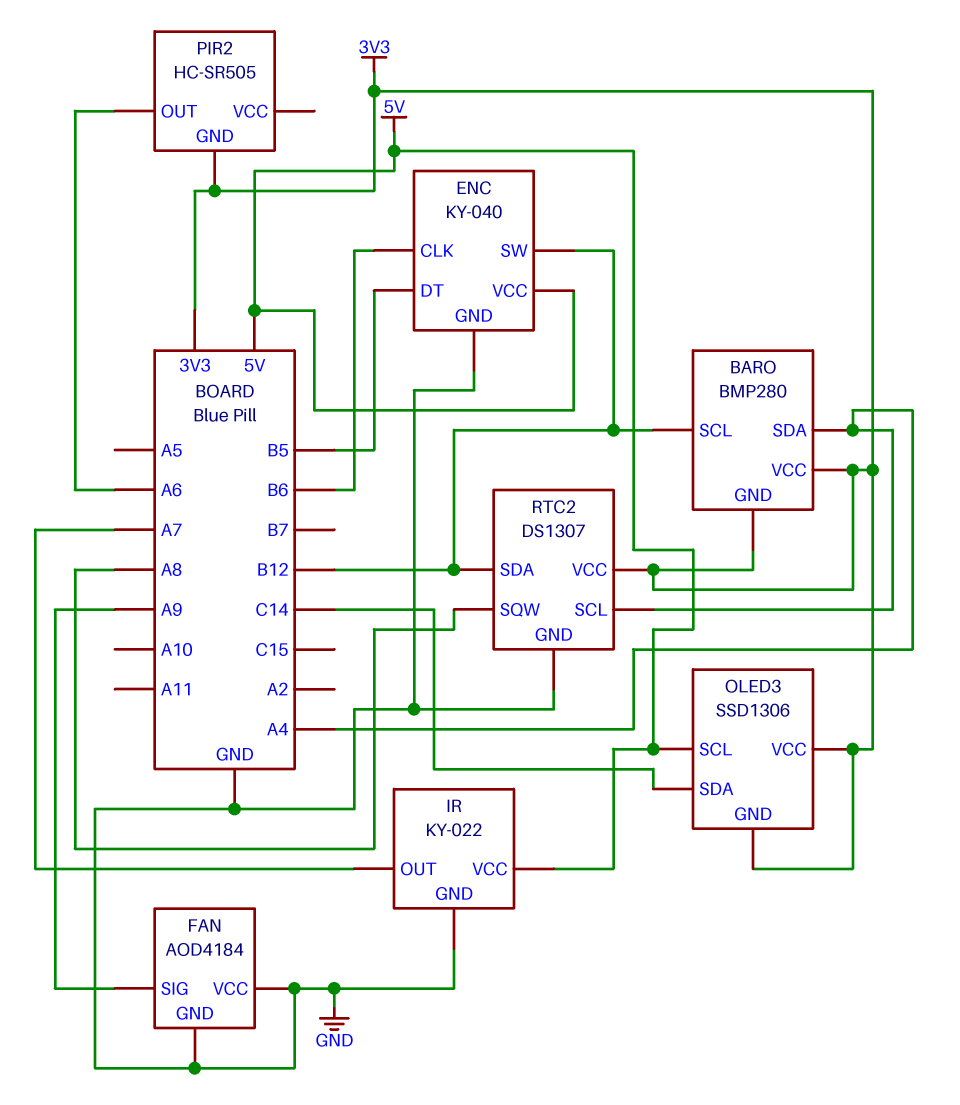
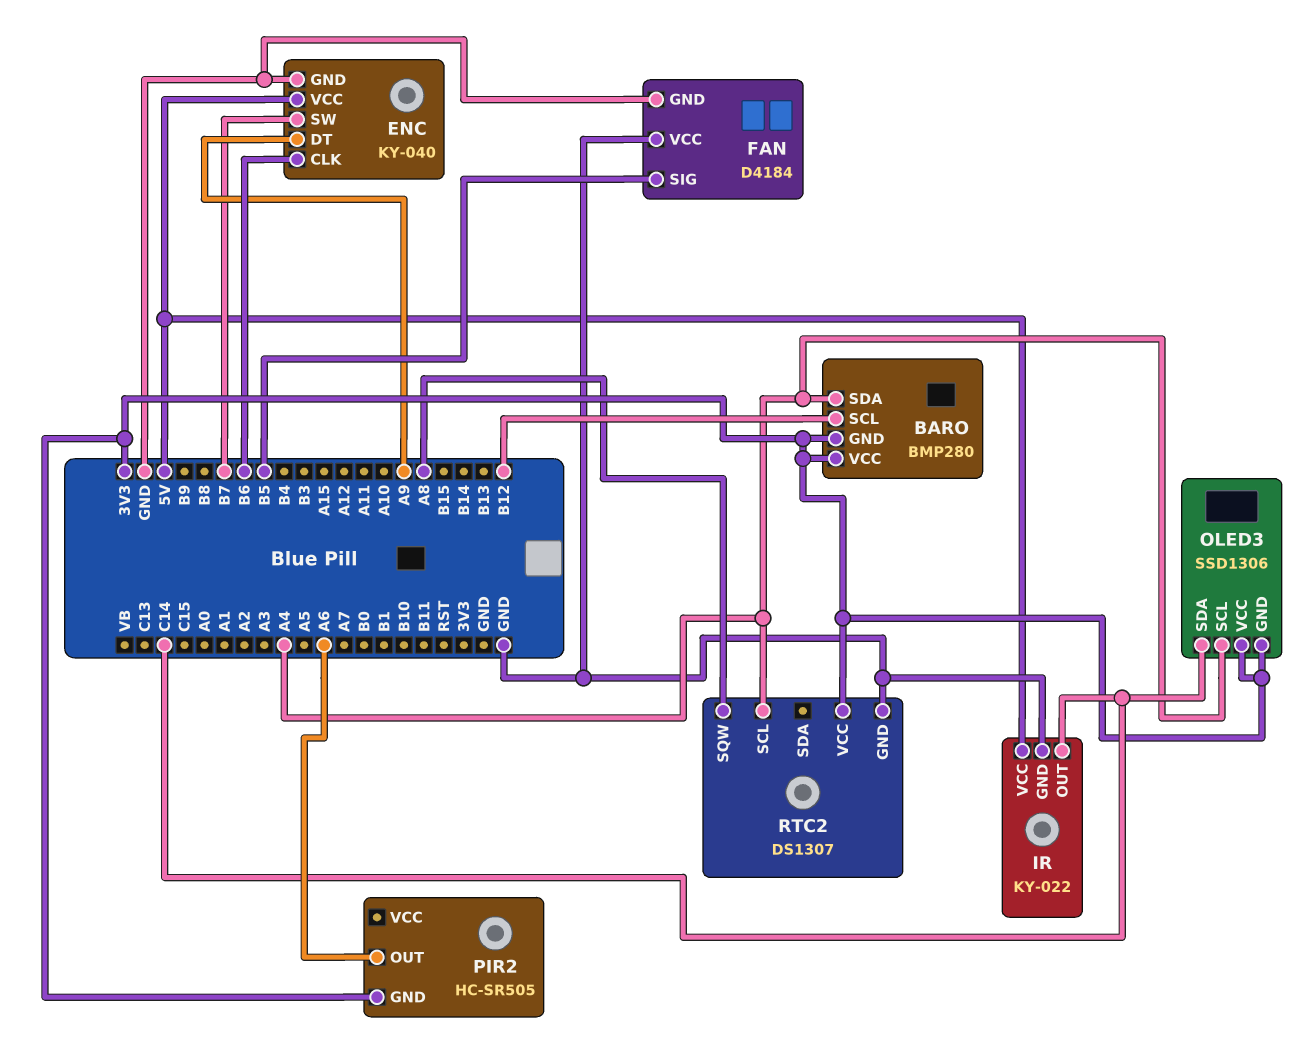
ENC pin DT: B5 -> A9
ENC pin SW: B12 -> B7
FAN: AOD4184 -> D4184
FAN pin SIG: A9 -> B5
IR pin OUT: A7 -> C14
OLED3 pin SCL: 5V -> A4
RTC2 pin SDA: B12 -> none

